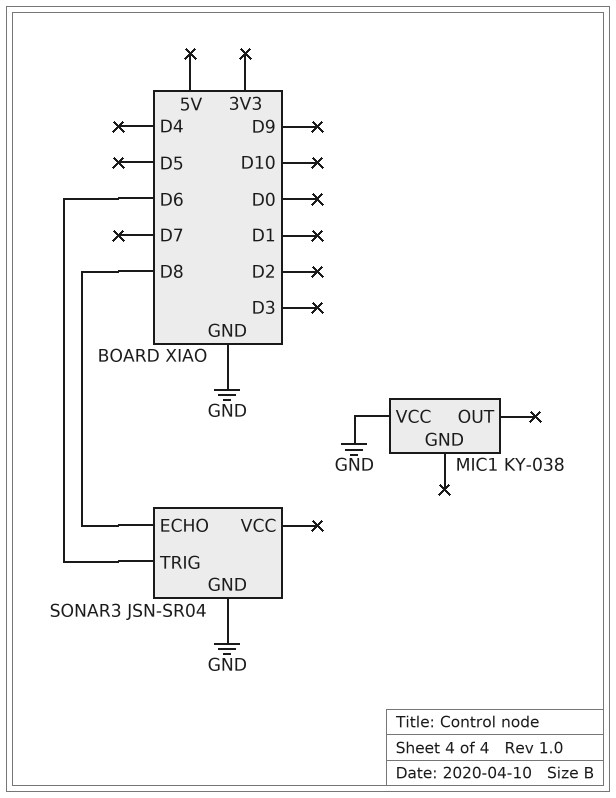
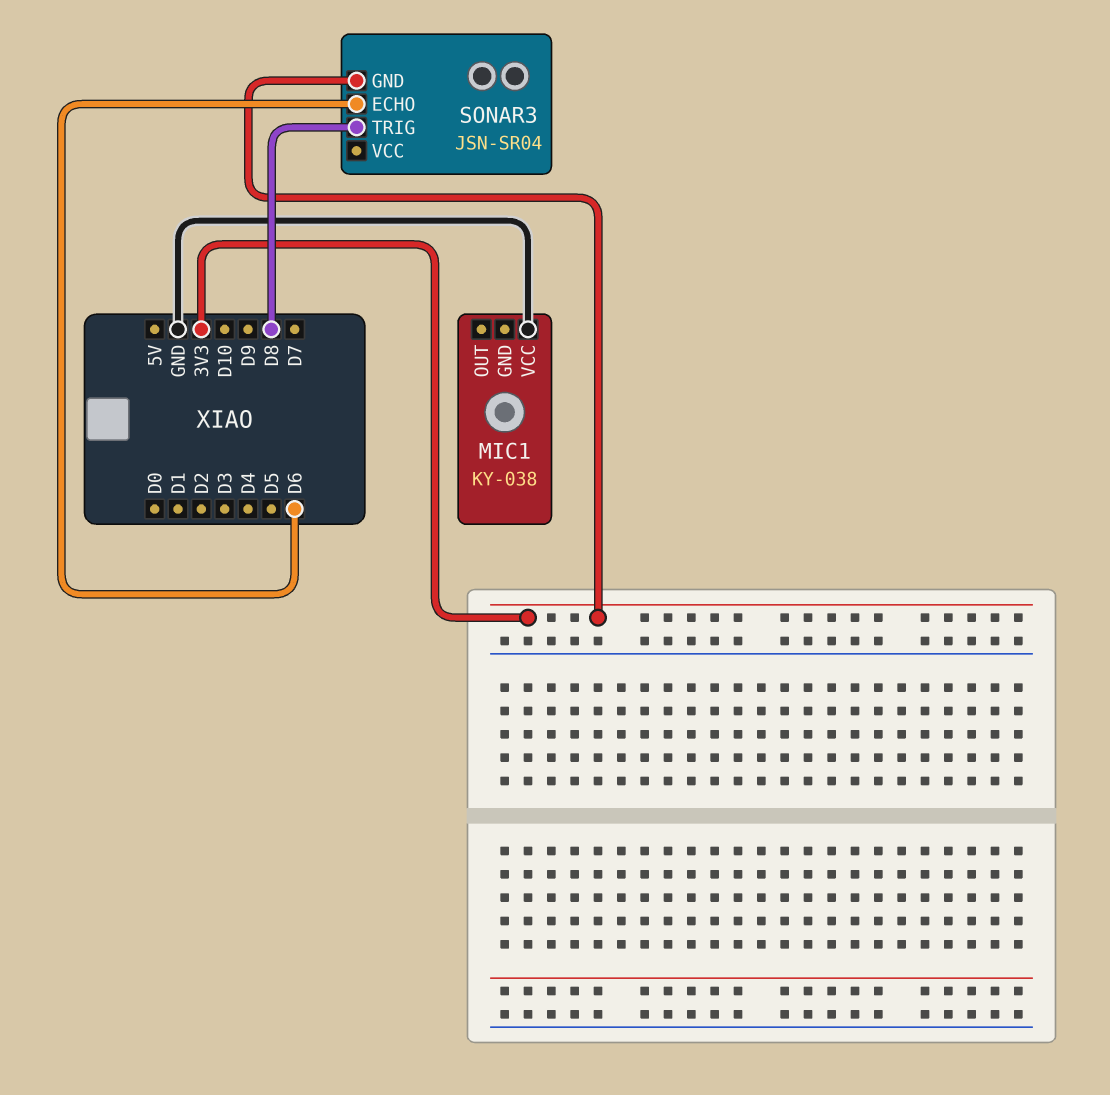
SONAR3 pin ECHO: D8 -> D6
SONAR3 pin GND: GND -> 3V3
SONAR3 pin TRIG: D6 -> D8

